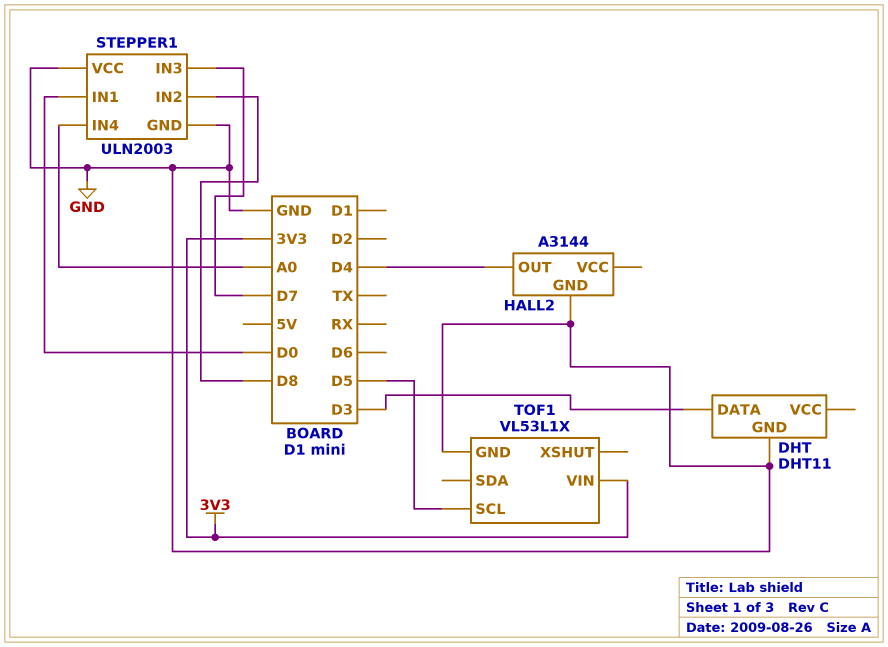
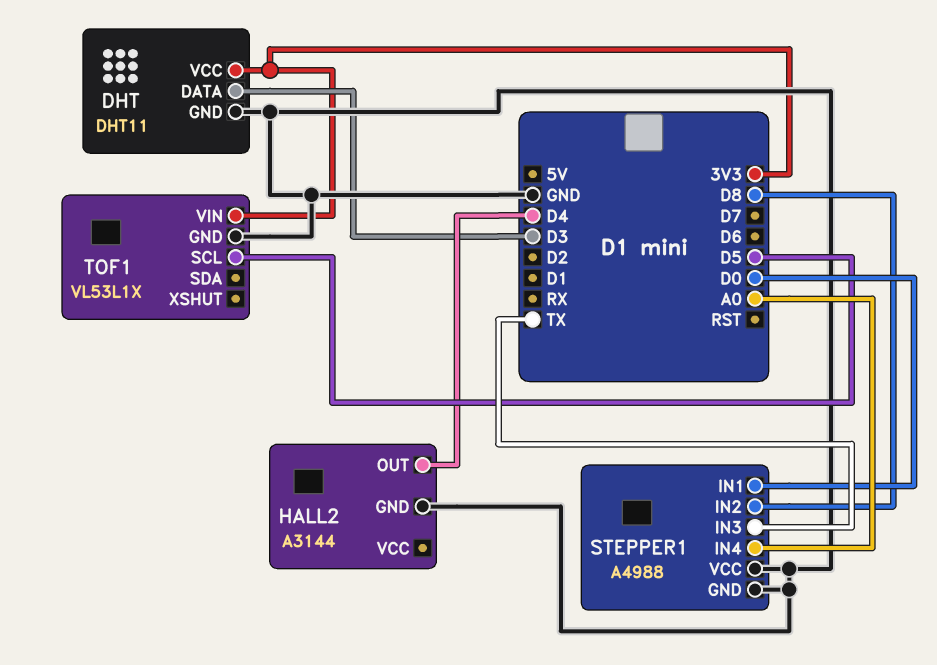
DHT pin VCC: none -> 3V3
STEPPER1: ULN2003 -> A4988
STEPPER1 pin IN3: D7 -> TX

